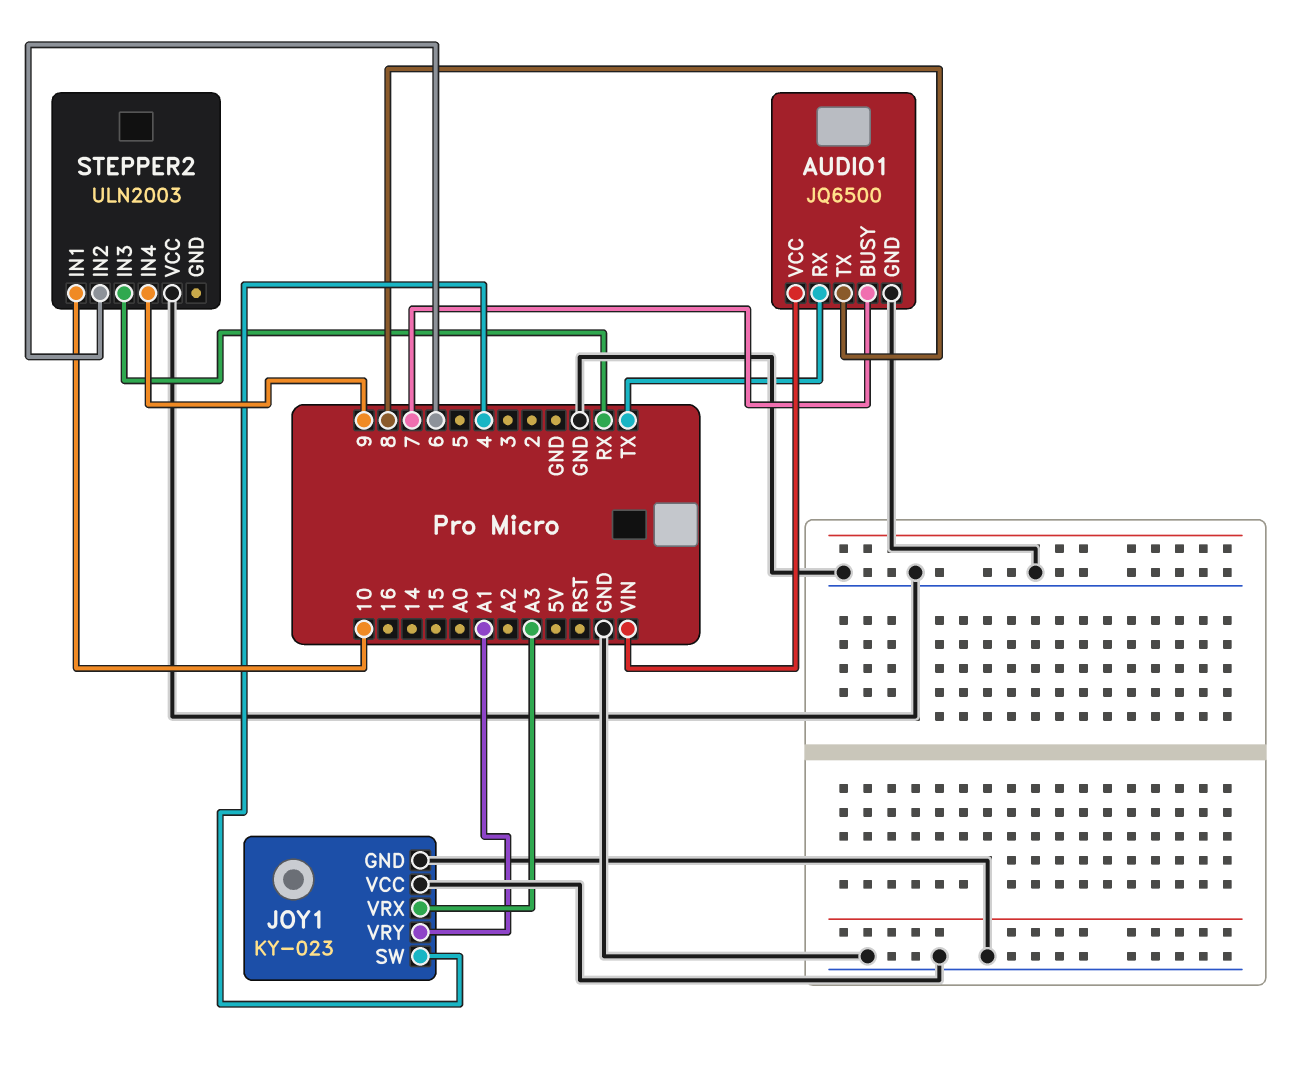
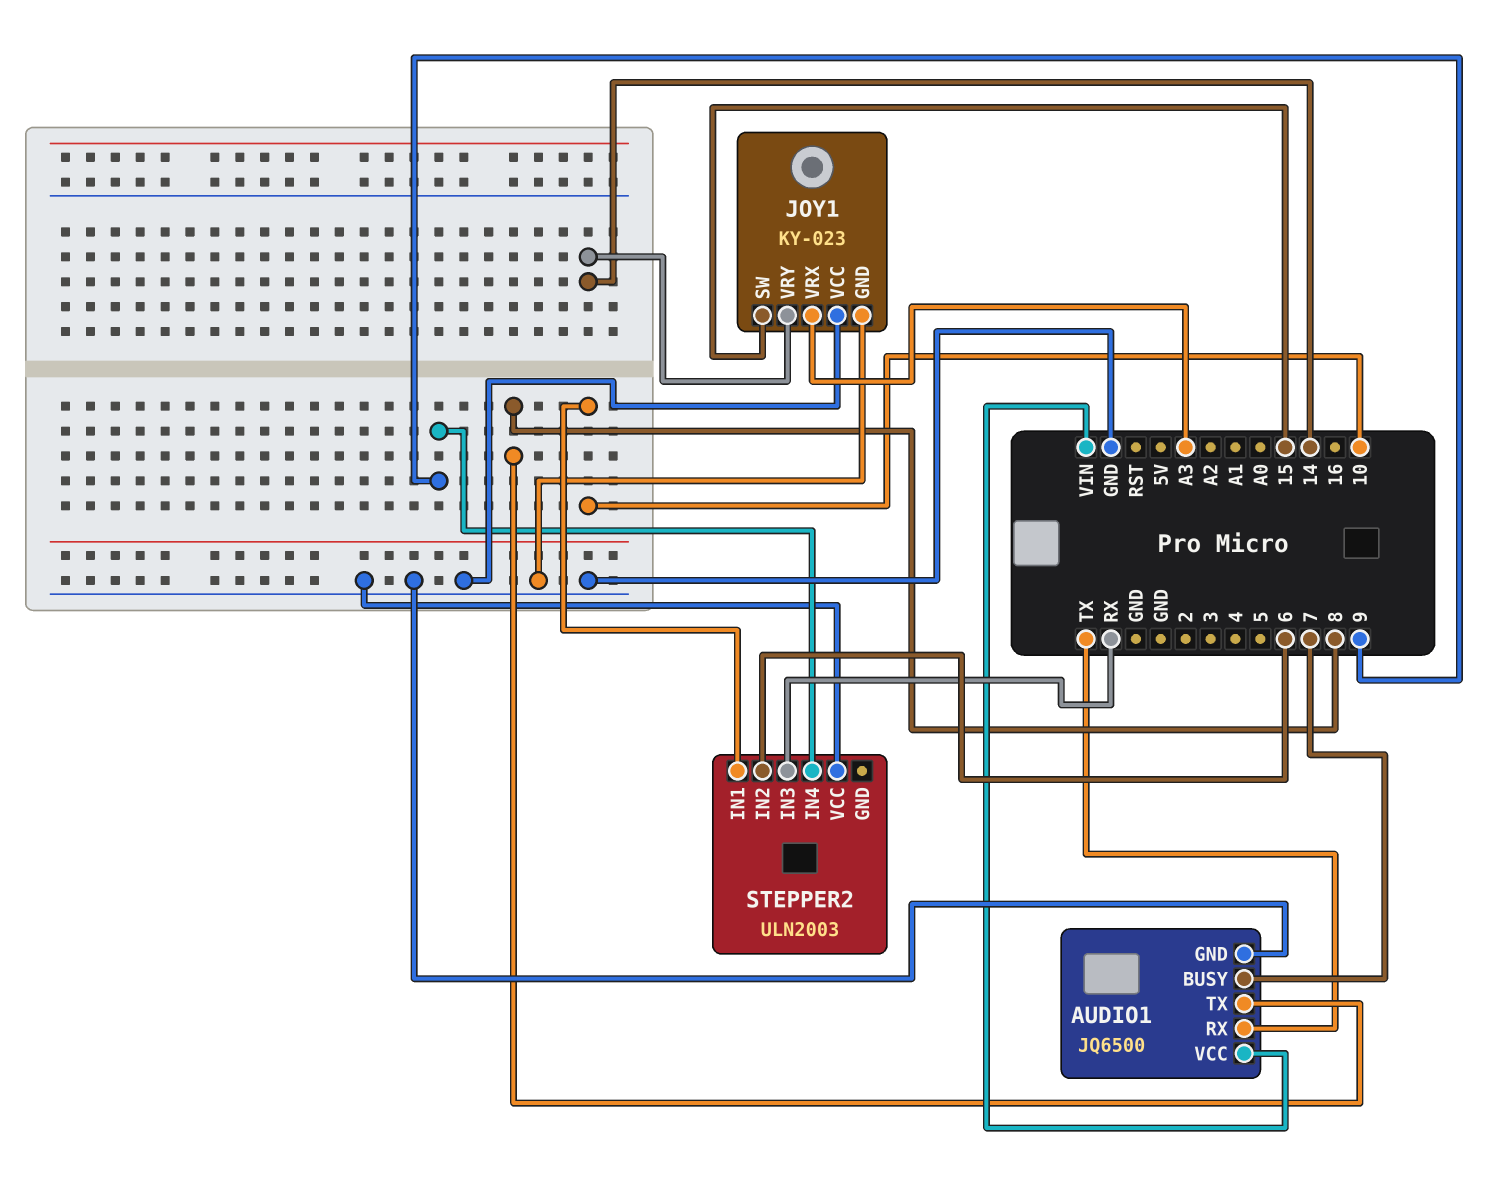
JOY1 pin SW: 4 -> 15
JOY1 pin VRY: A1 -> 14

